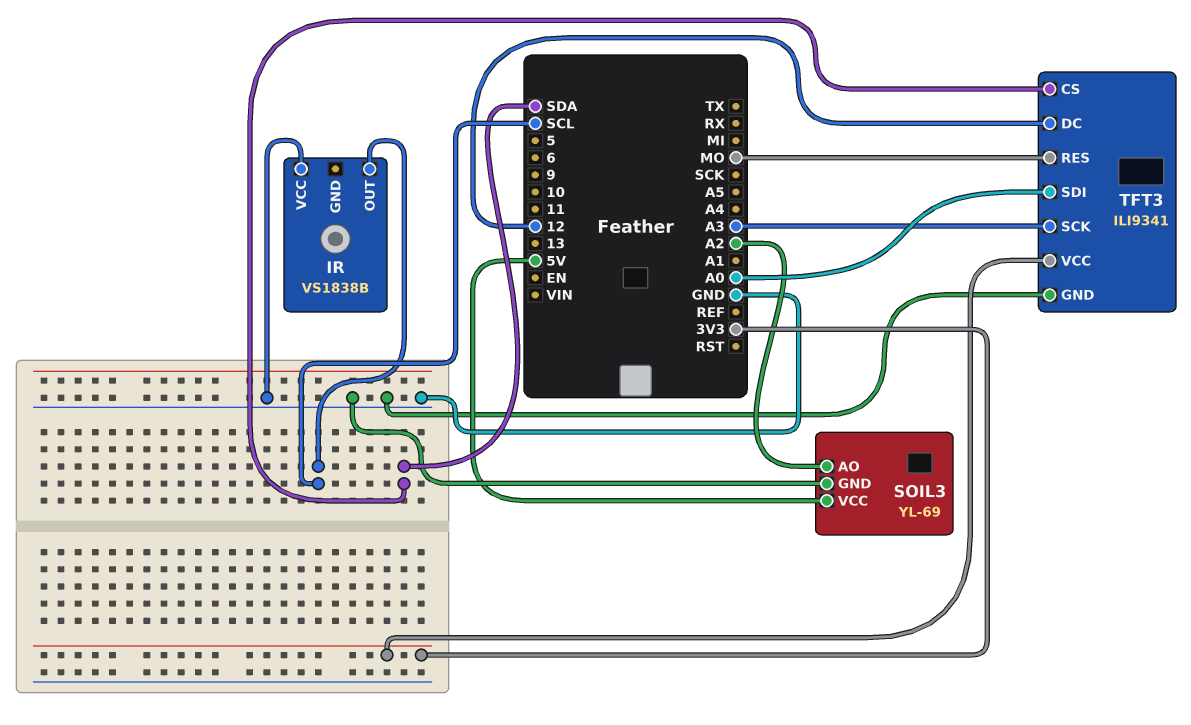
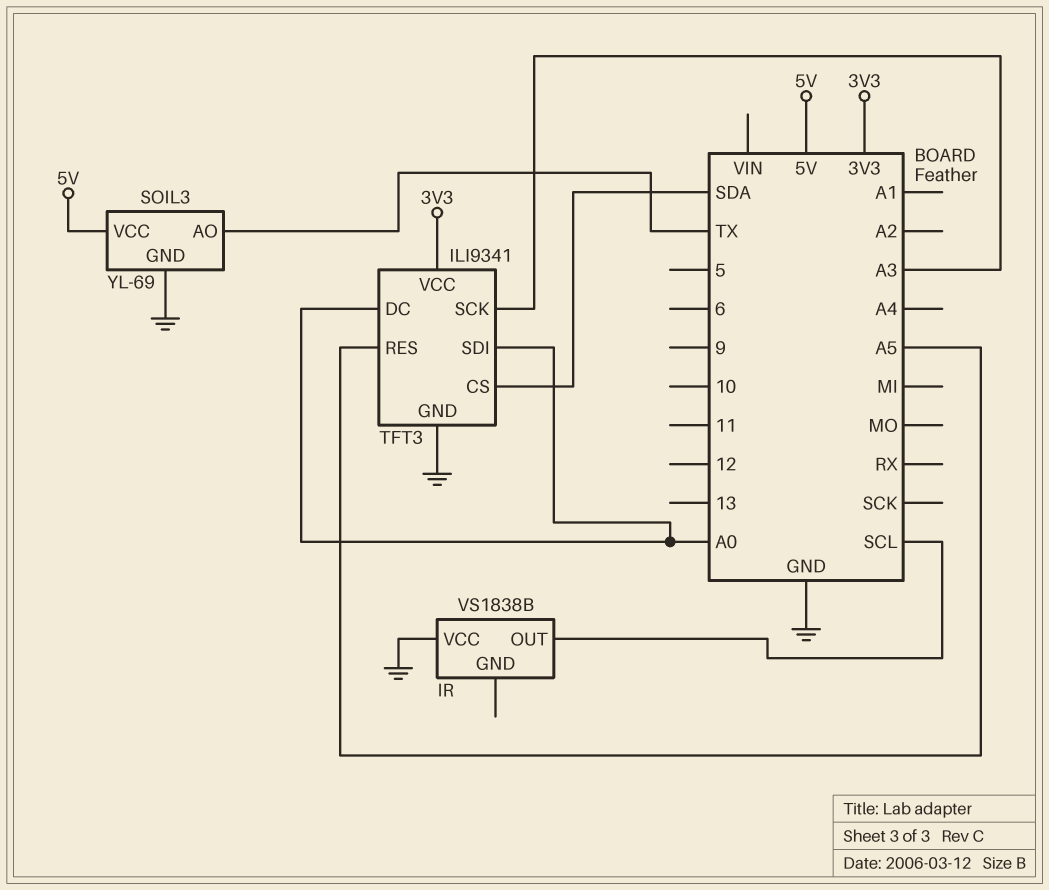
SOIL3 pin AO: A2 -> TX
TFT3 pin DC: 12 -> A0
TFT3 pin RES: MO -> A5

